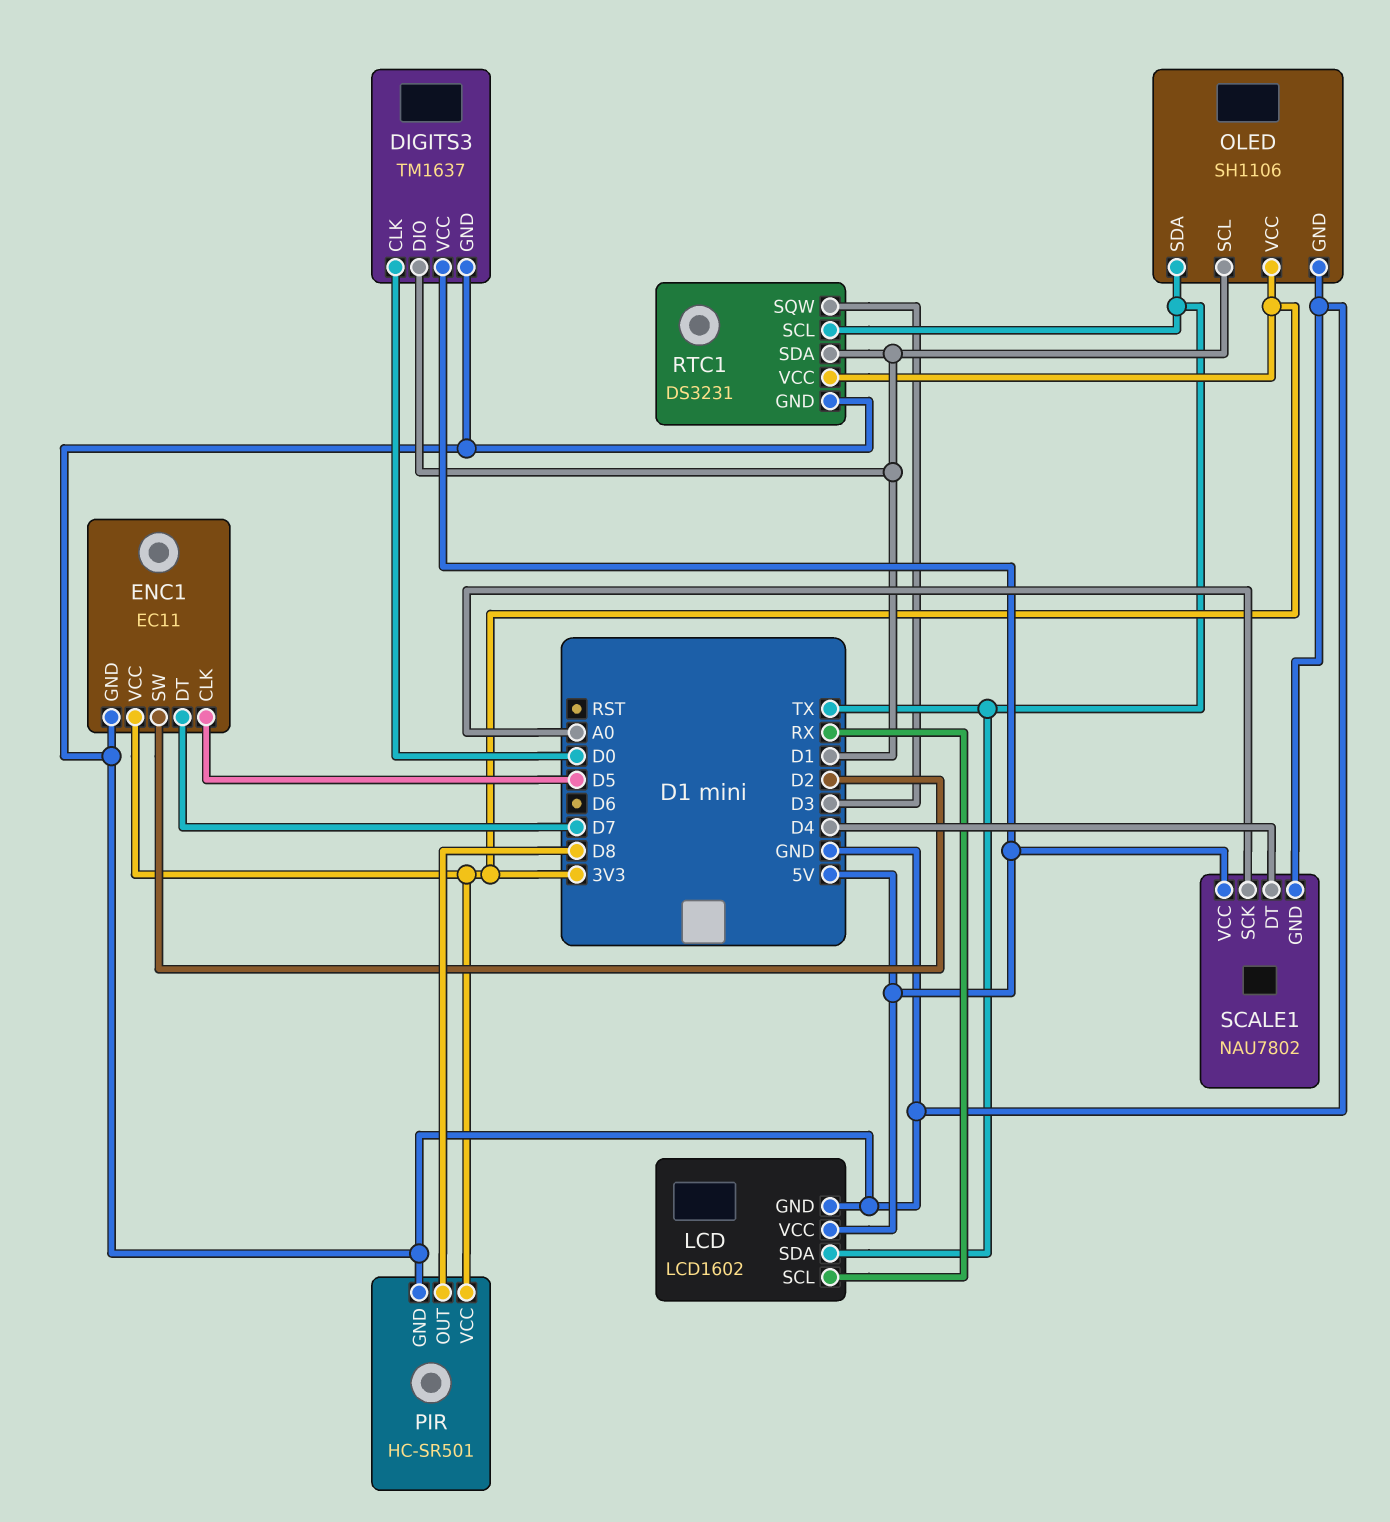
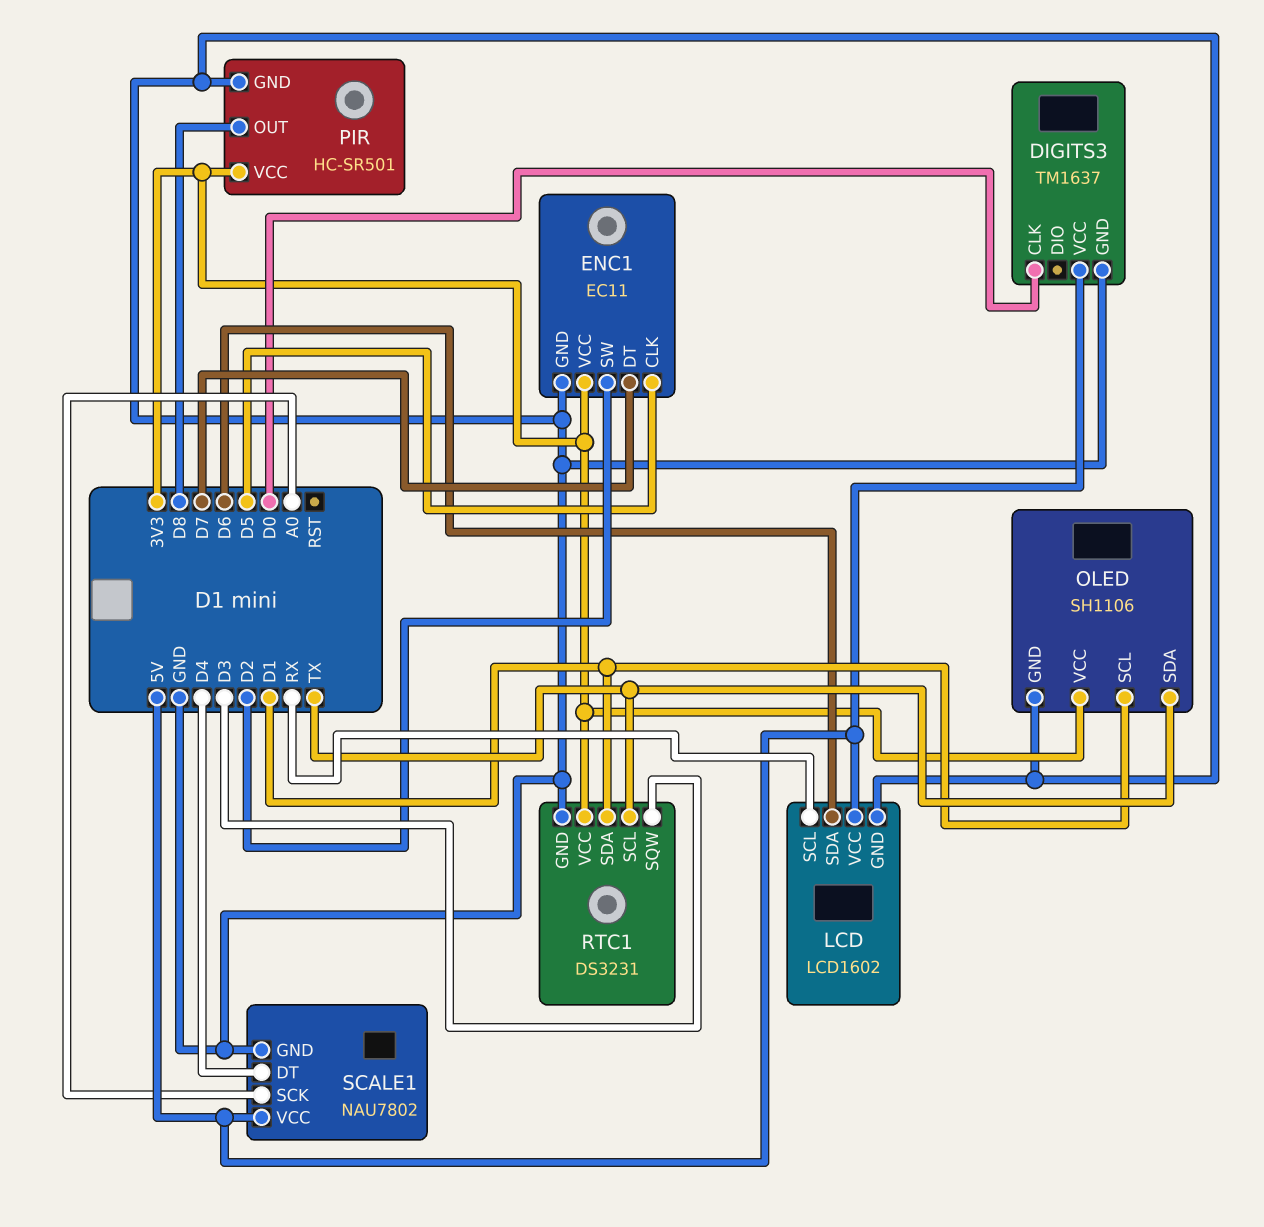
DIGITS3 pin DIO: D1 -> none
LCD pin SDA: TX -> D6

